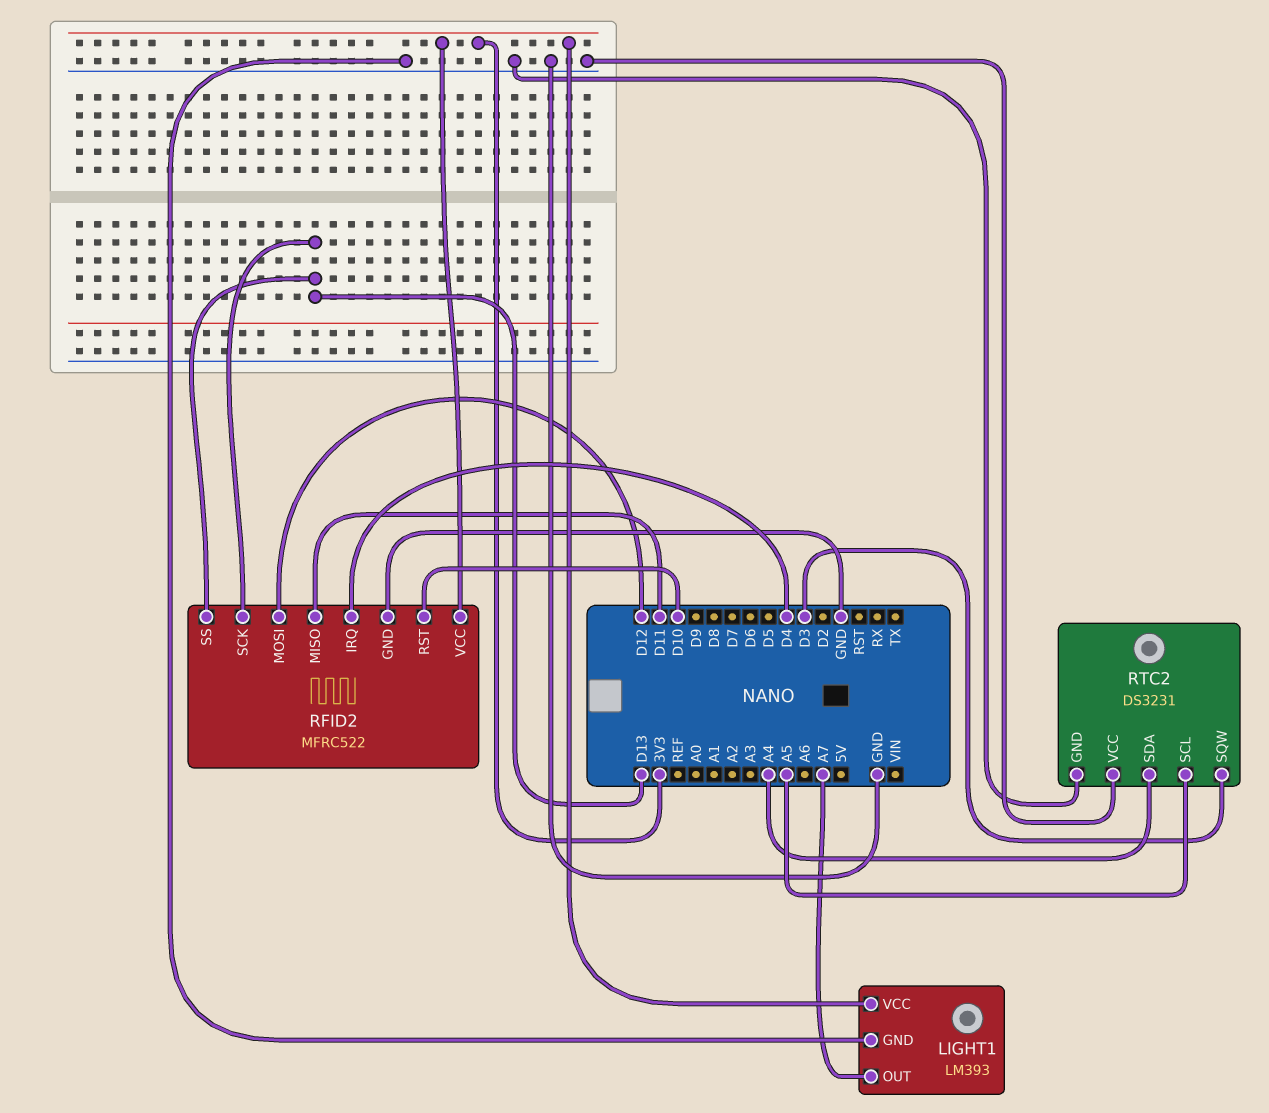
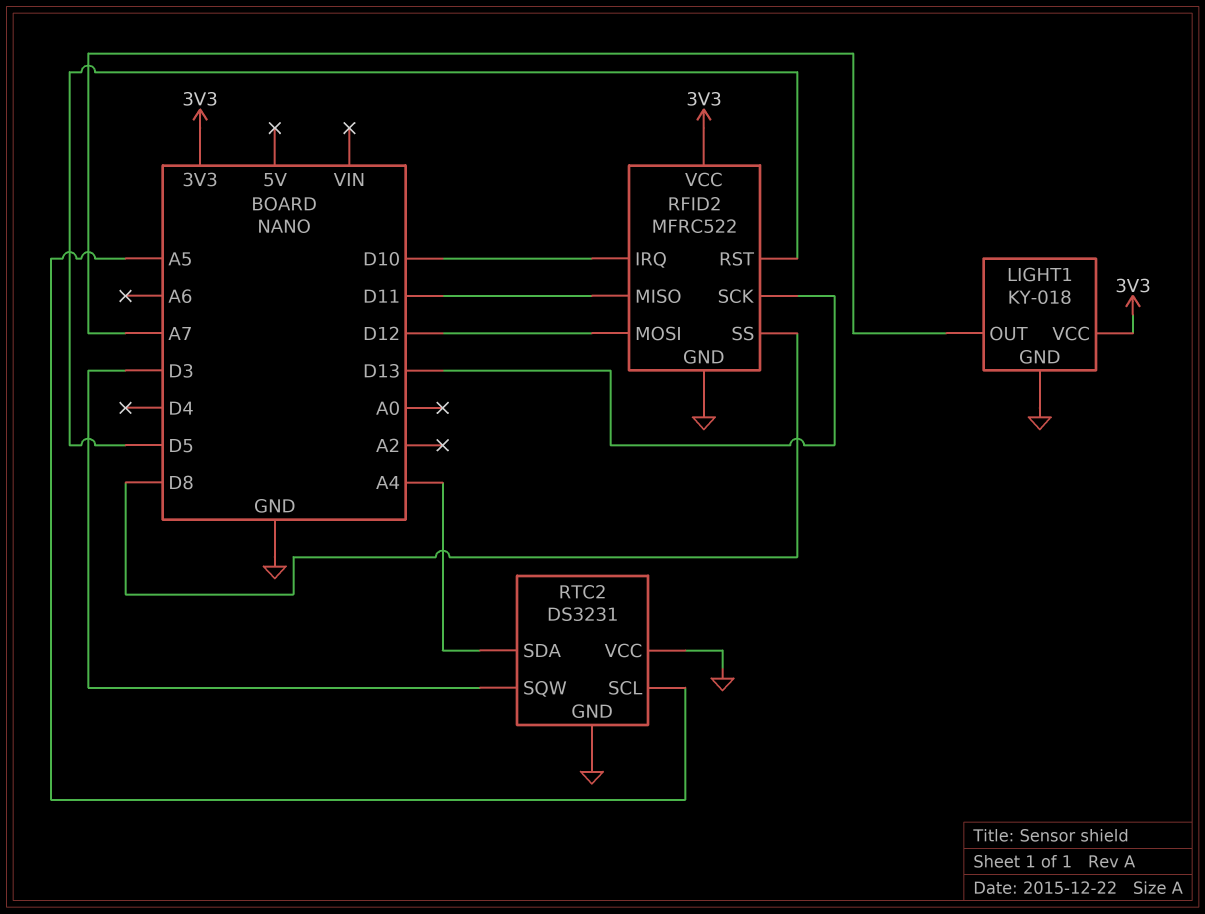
LIGHT1: LM393 -> KY-018
RFID2 pin IRQ: D4 -> D10
RFID2 pin RST: D10 -> D5
RFID2 pin SS: D13 -> D8

